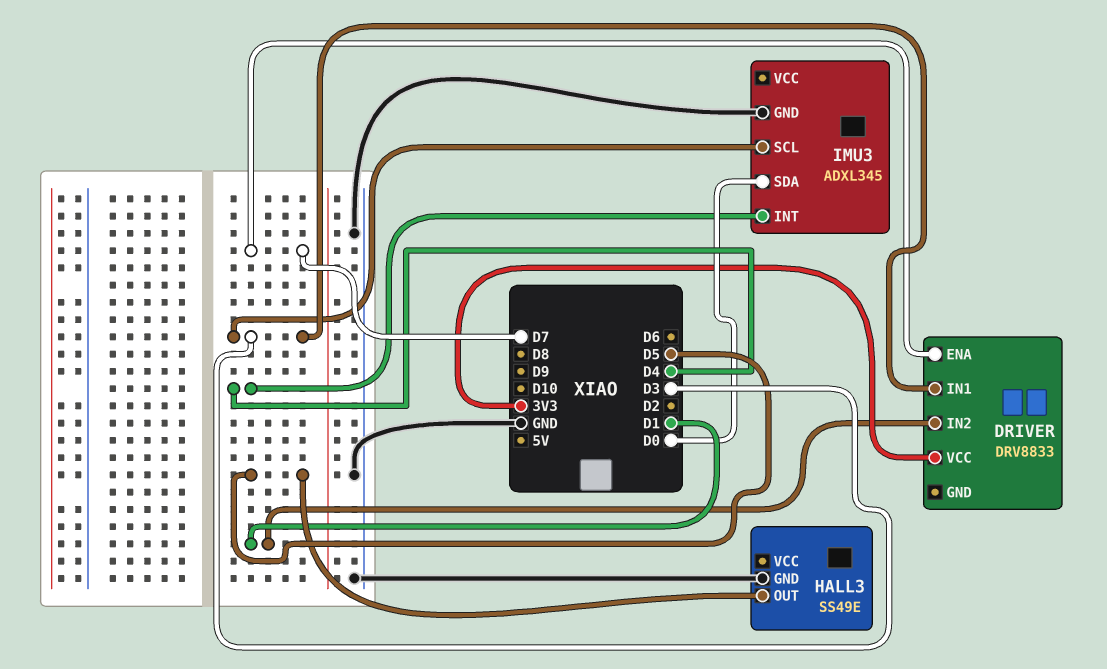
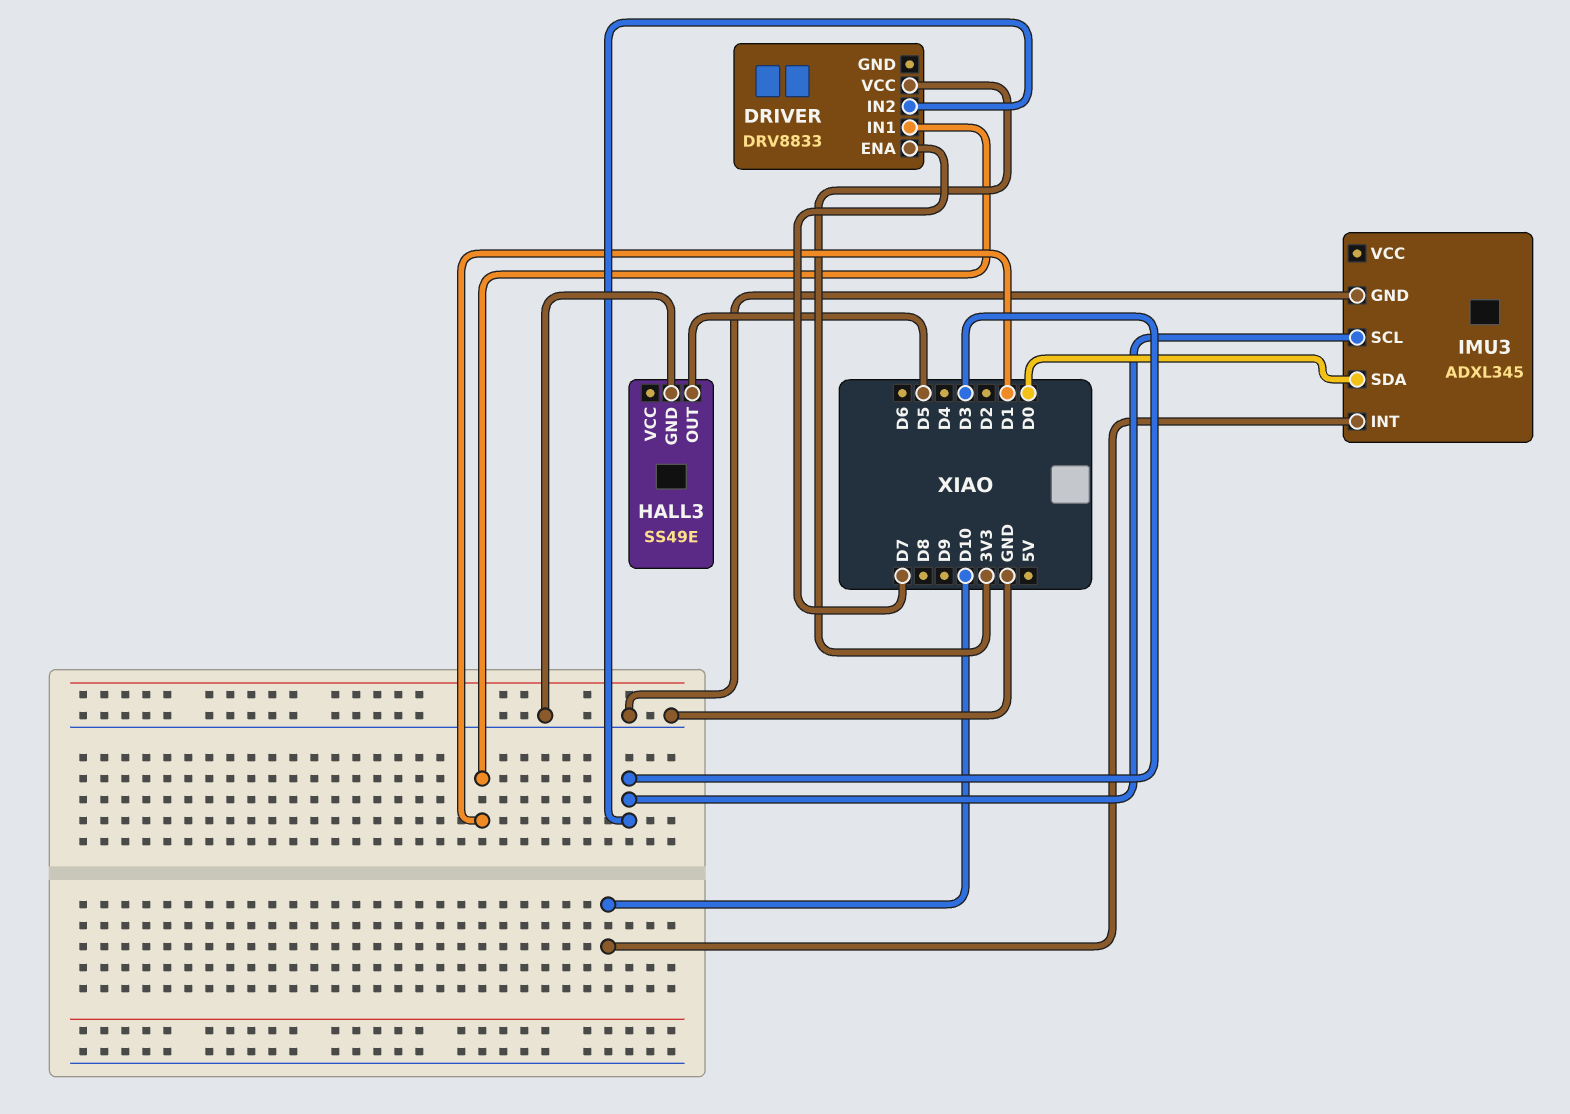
DRIVER pin IN1: D3 -> D1
DRIVER pin IN2: D1 -> D3
IMU3 pin INT: D4 -> D10

